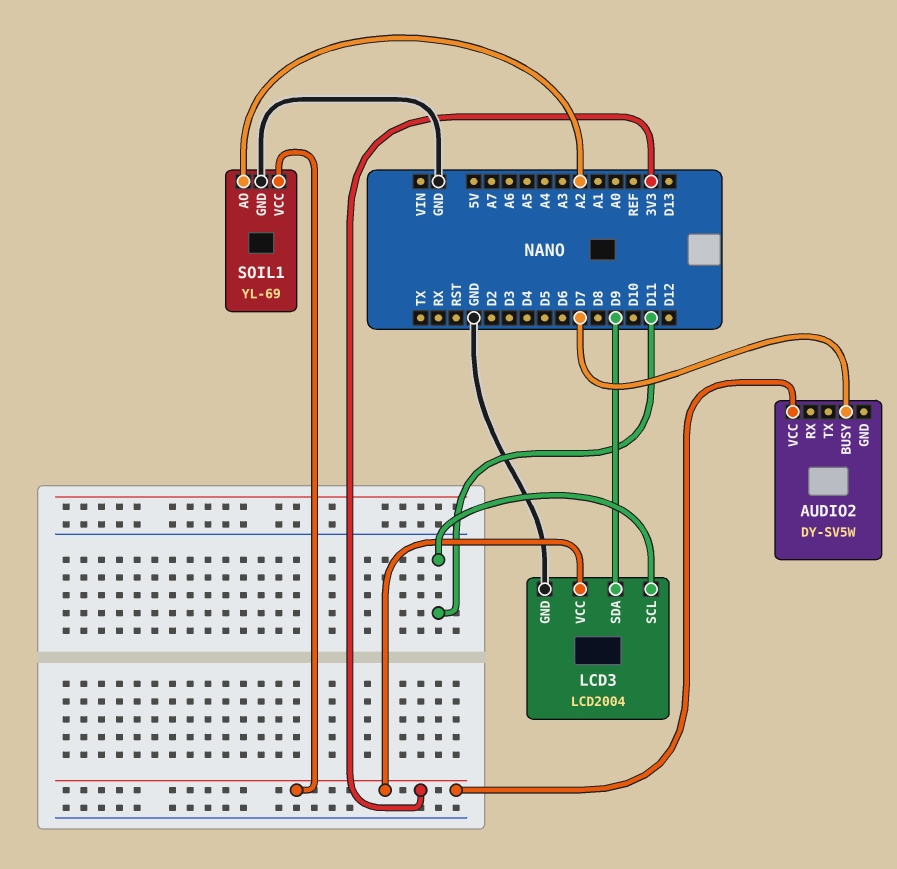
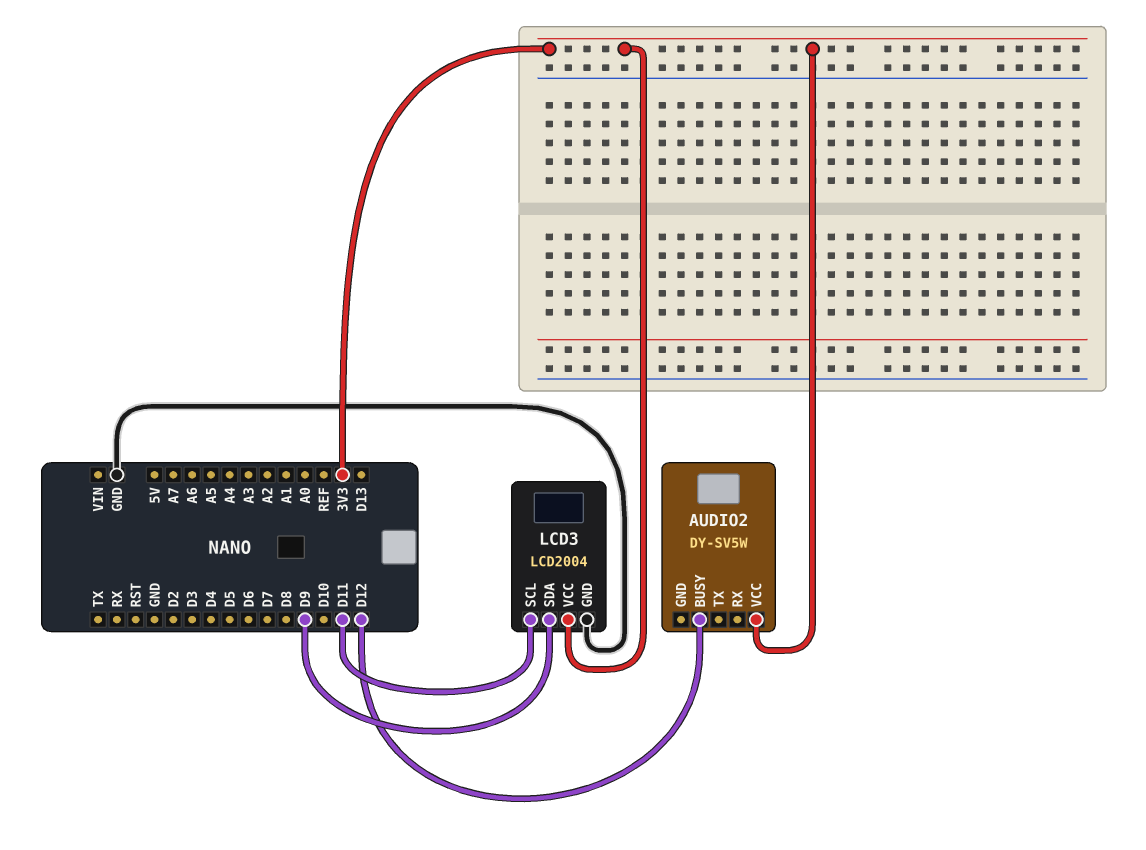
AUDIO2 pin BUSY: D7 -> D12
SOIL1: YL-69 -> none
SOIL1 pin AO: A2 -> none
SOIL1 pin GND: GND -> none
SOIL1 pin VCC: 3V3 -> none

